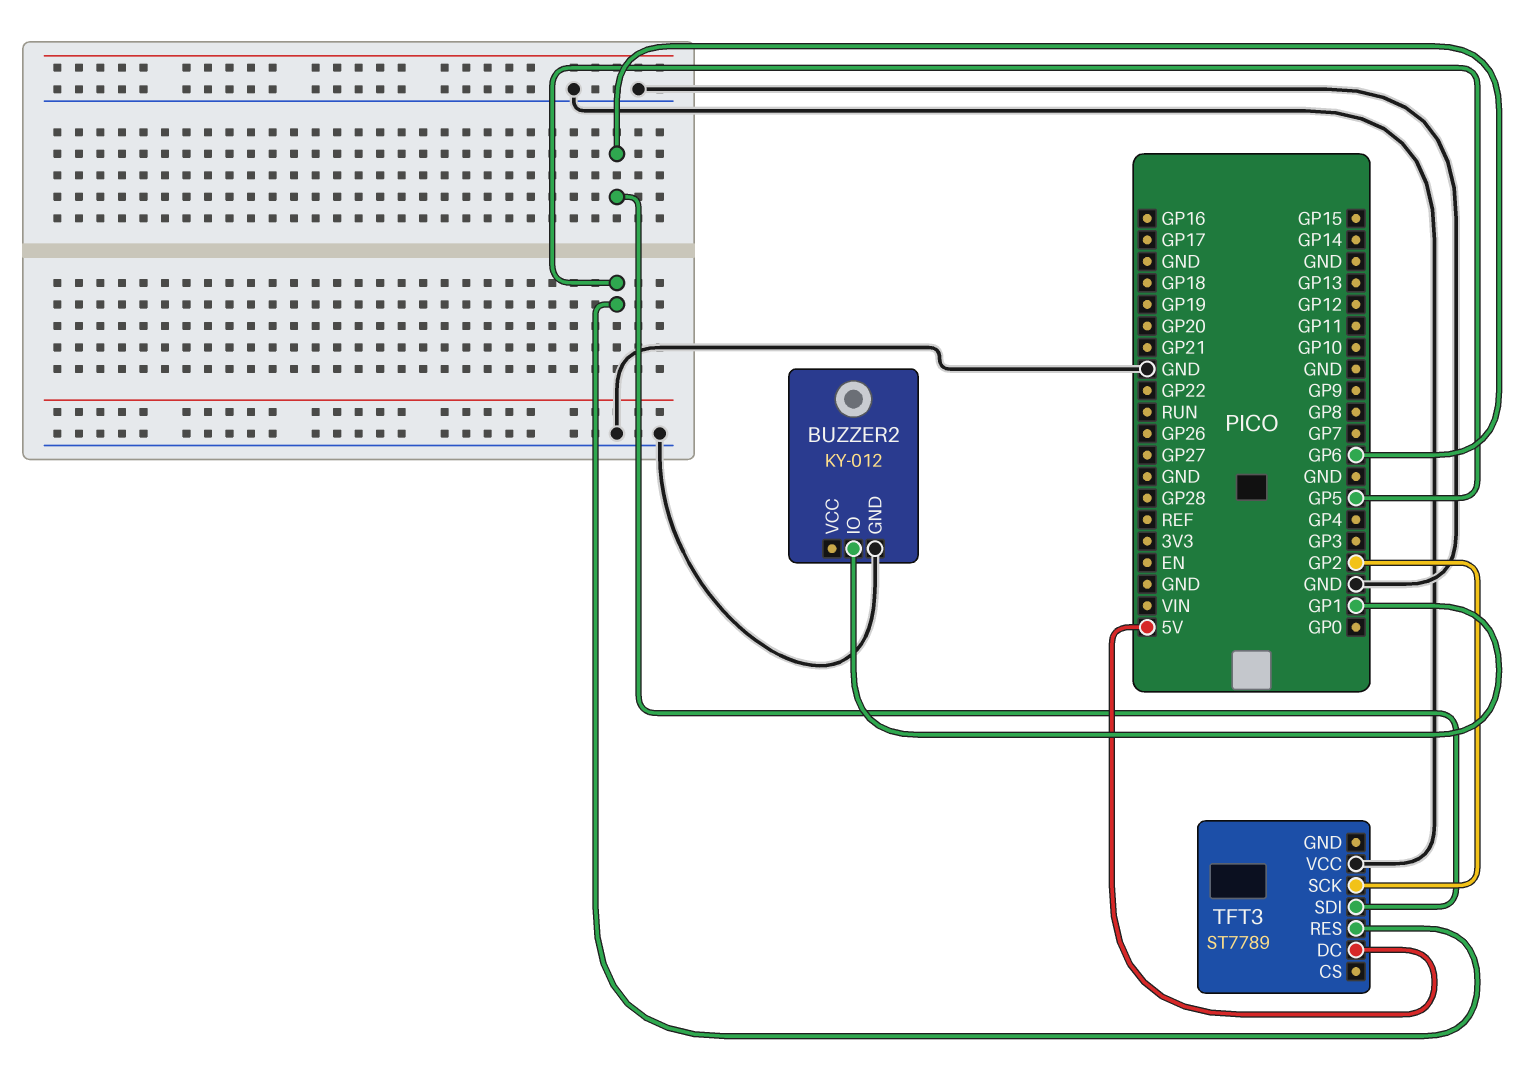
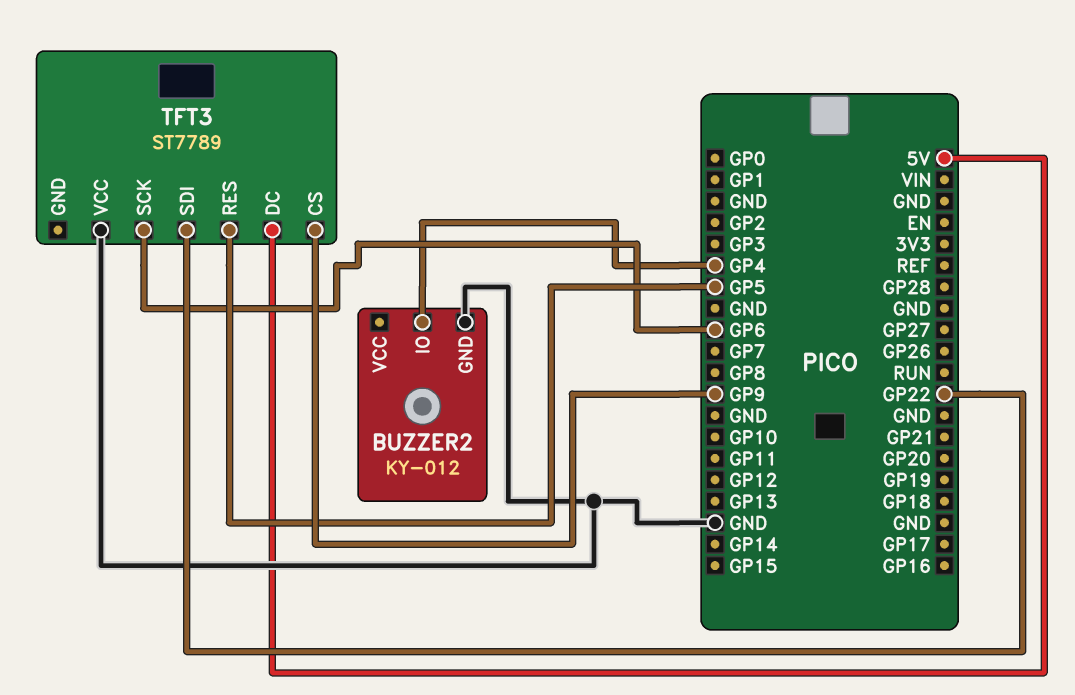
BUZZER2 pin IO: GP1 -> GP4
TFT3 pin CS: none -> GP9
TFT3 pin SCK: GP2 -> GP6
TFT3 pin SDI: GP6 -> GP22

